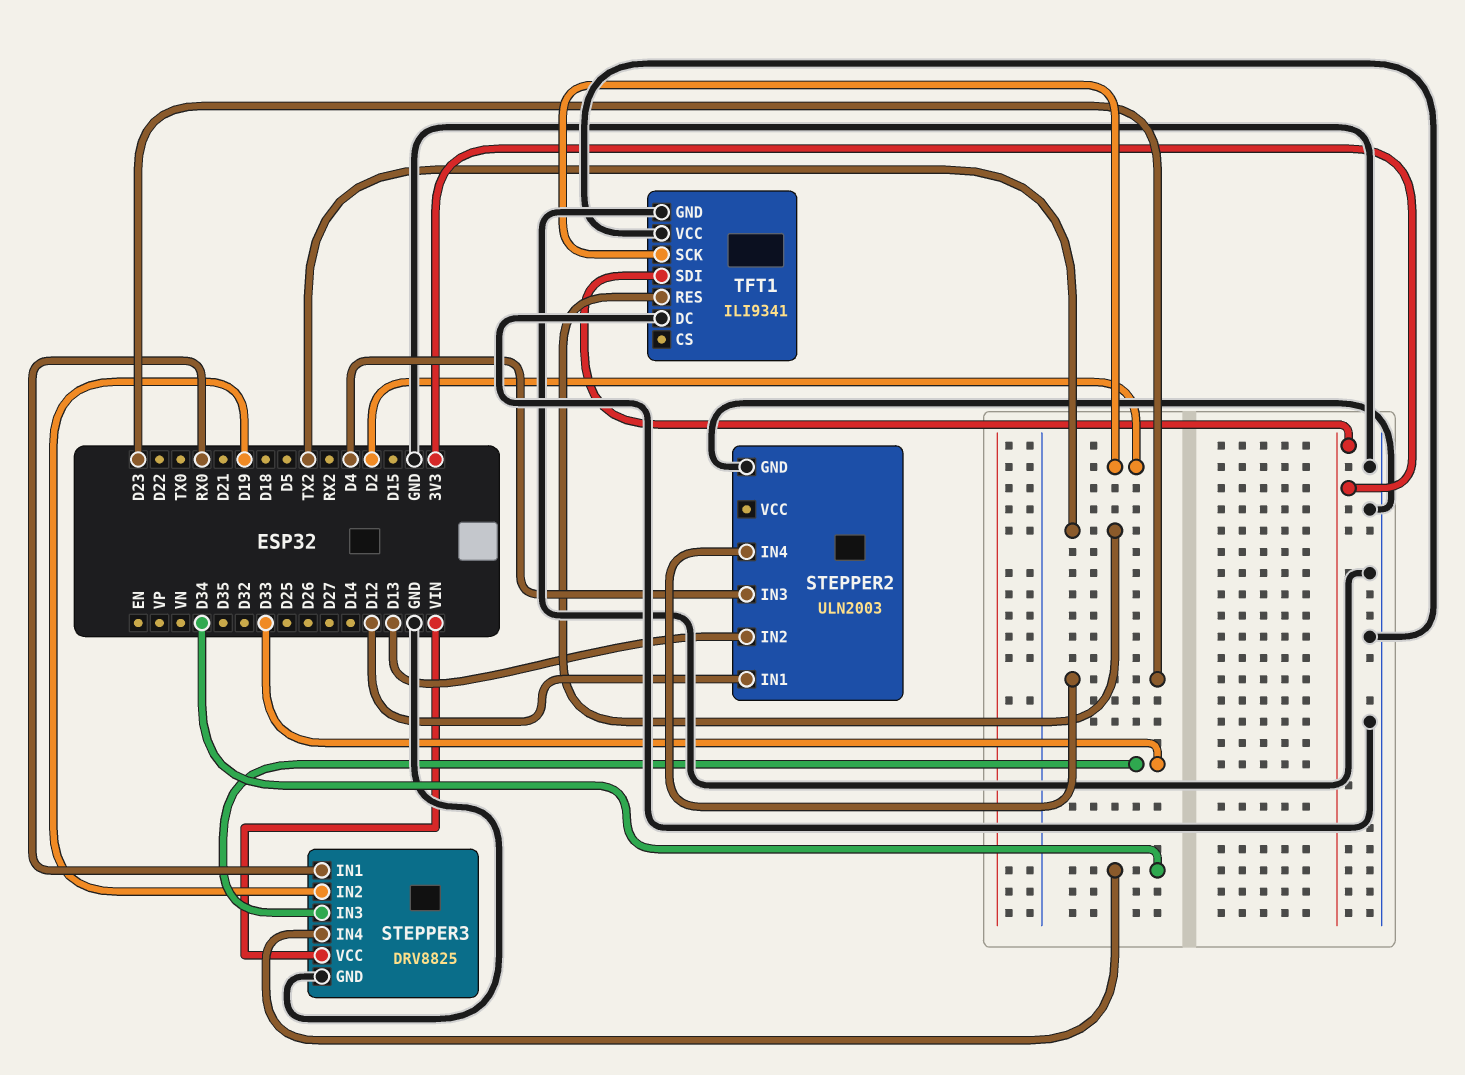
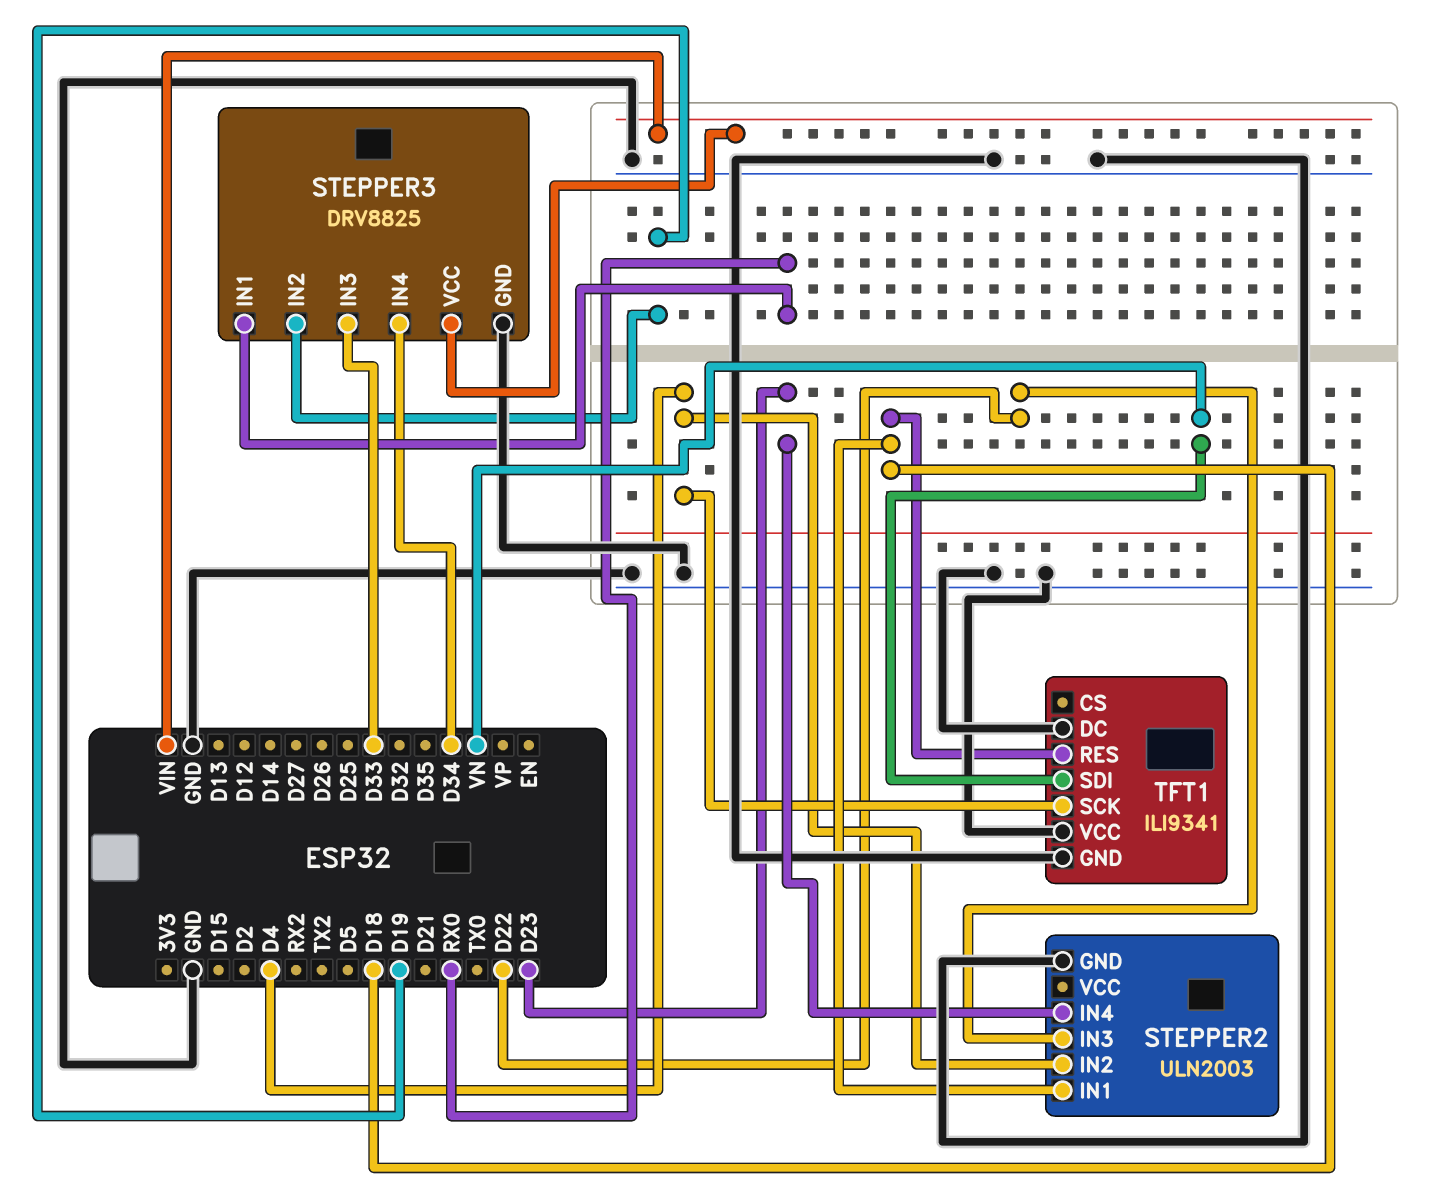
STEPPER2 pin IN1: D12 -> D18
STEPPER2 pin IN2: D13 -> D4
STEPPER2 pin IN3: D4 -> D22
TFT1 pin RES: TX2 -> D18
TFT1 pin SCK: D2 -> D4
TFT1 pin SDI: 3V3 -> VN

